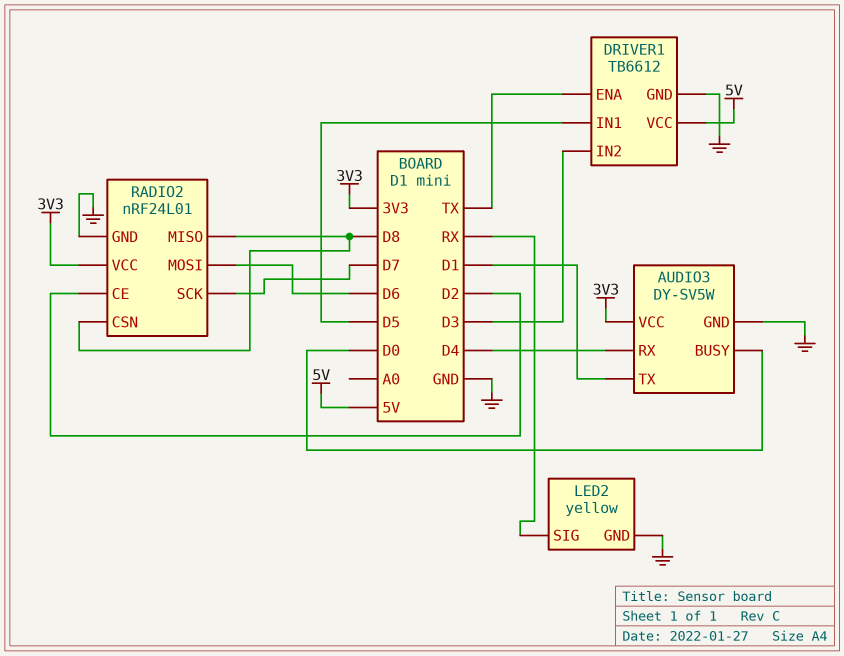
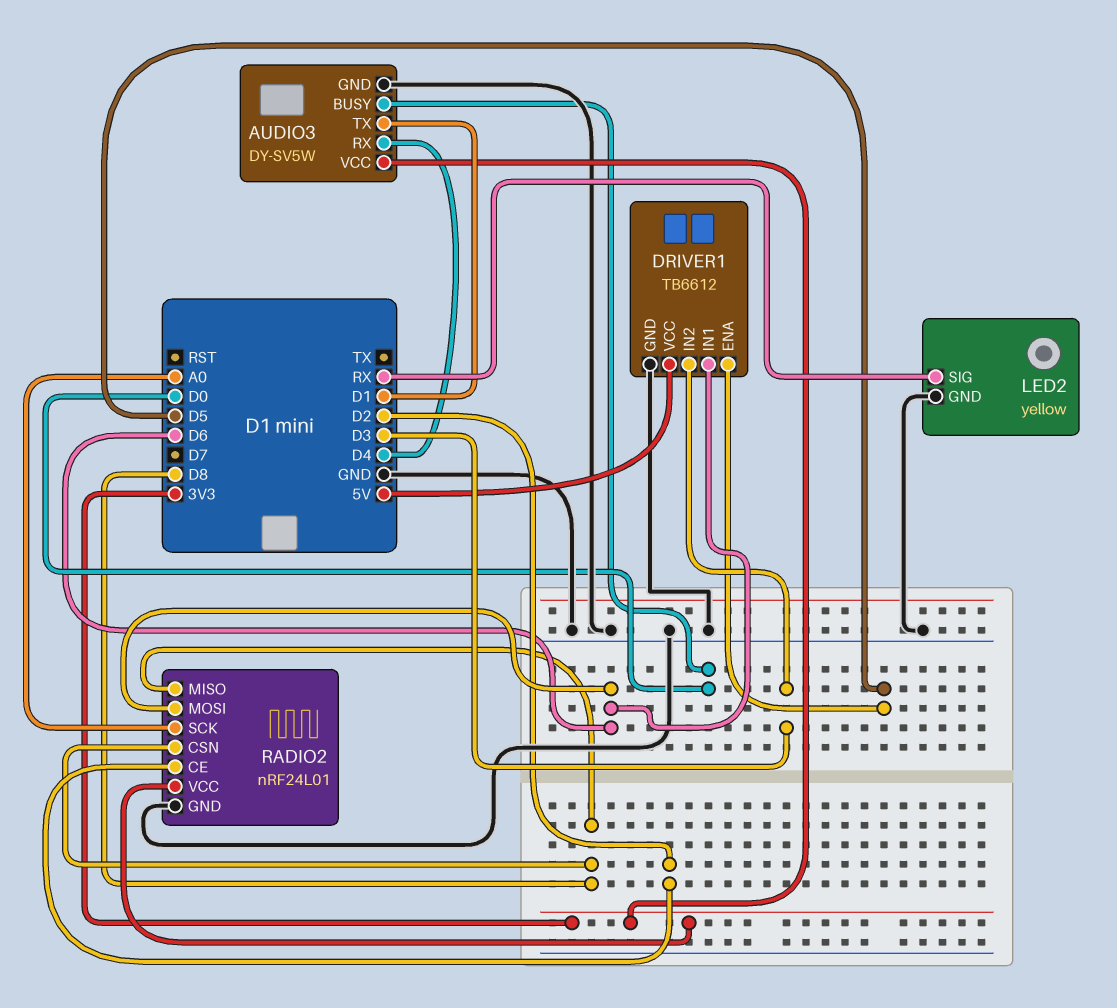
DRIVER1 pin ENA: TX -> D5
DRIVER1 pin IN1: D5 -> D6
RADIO2 pin SCK: D7 -> A0

